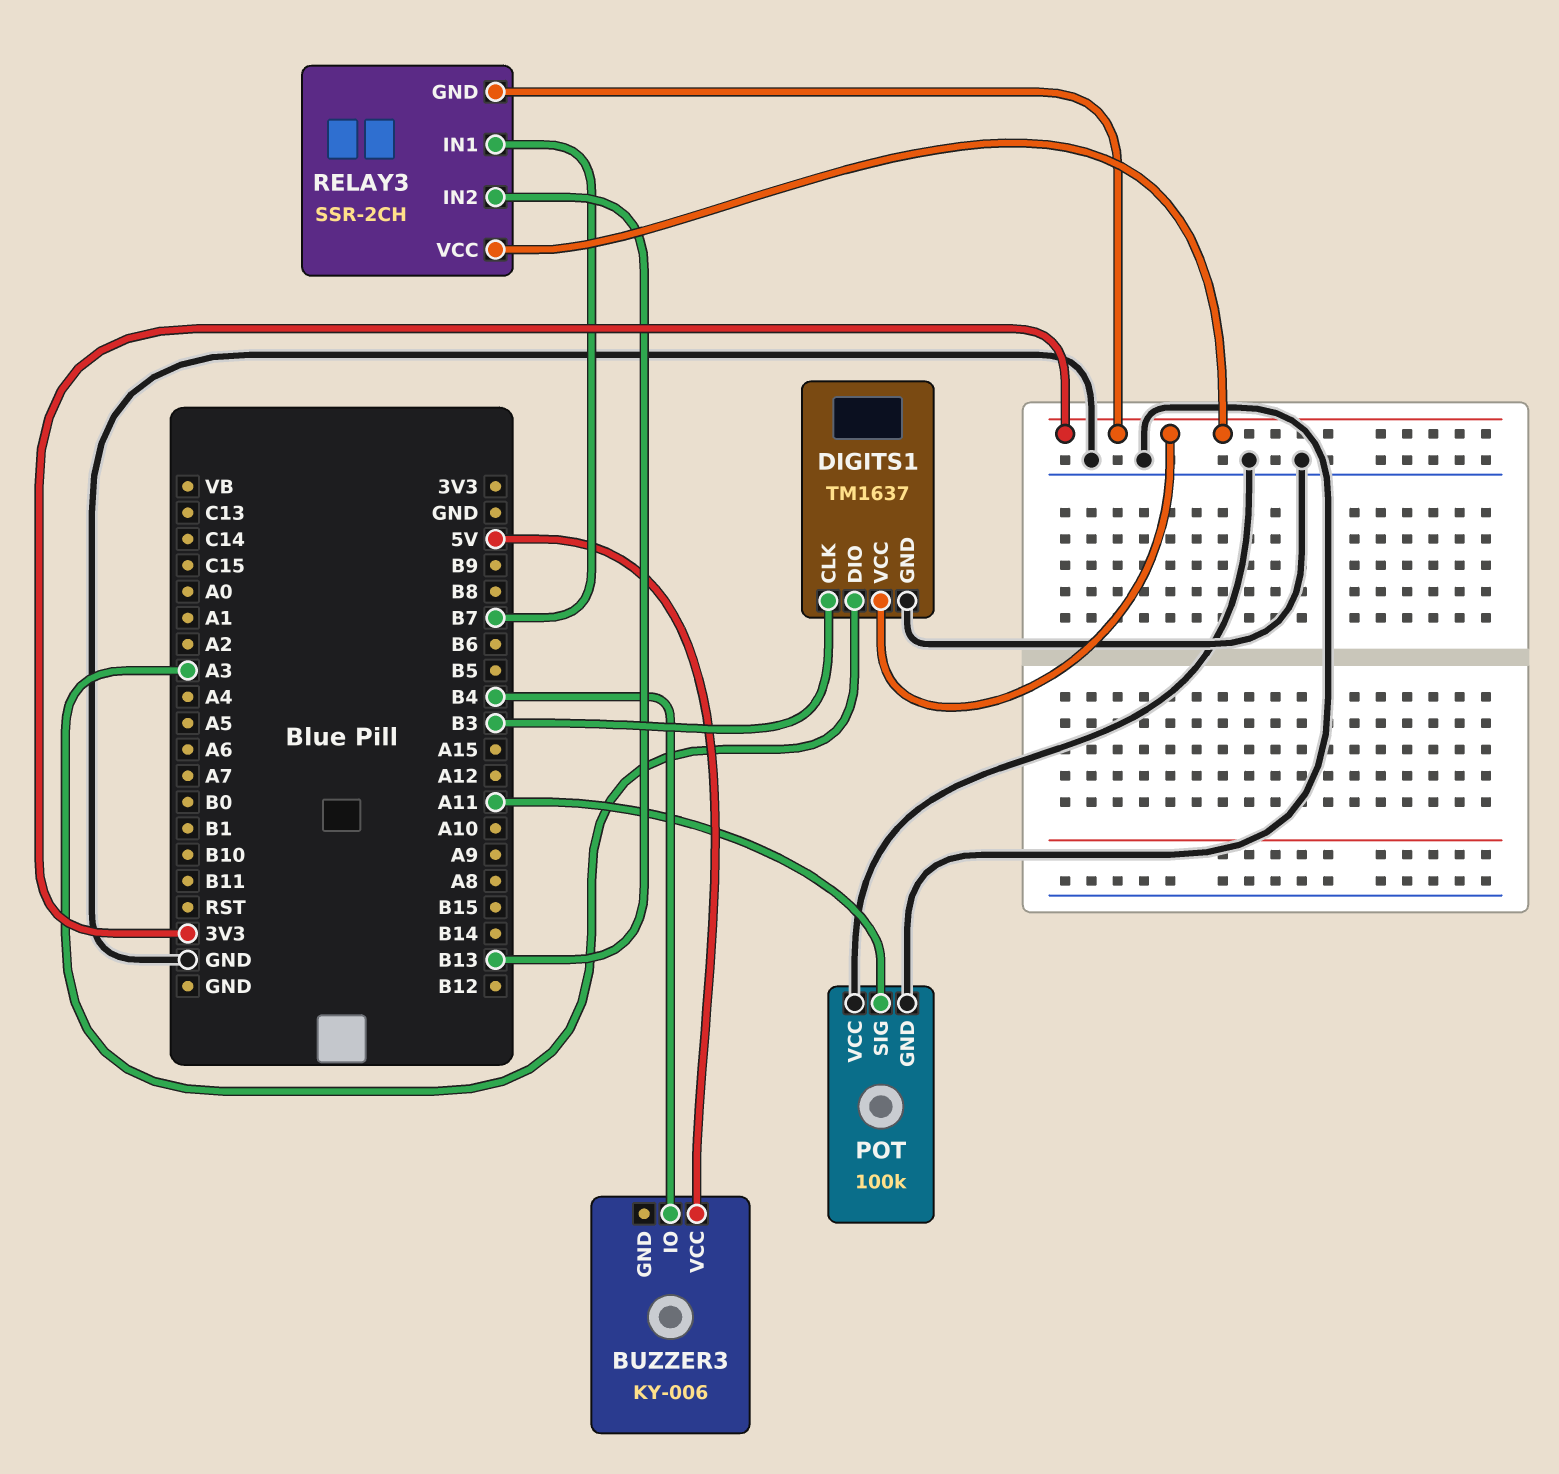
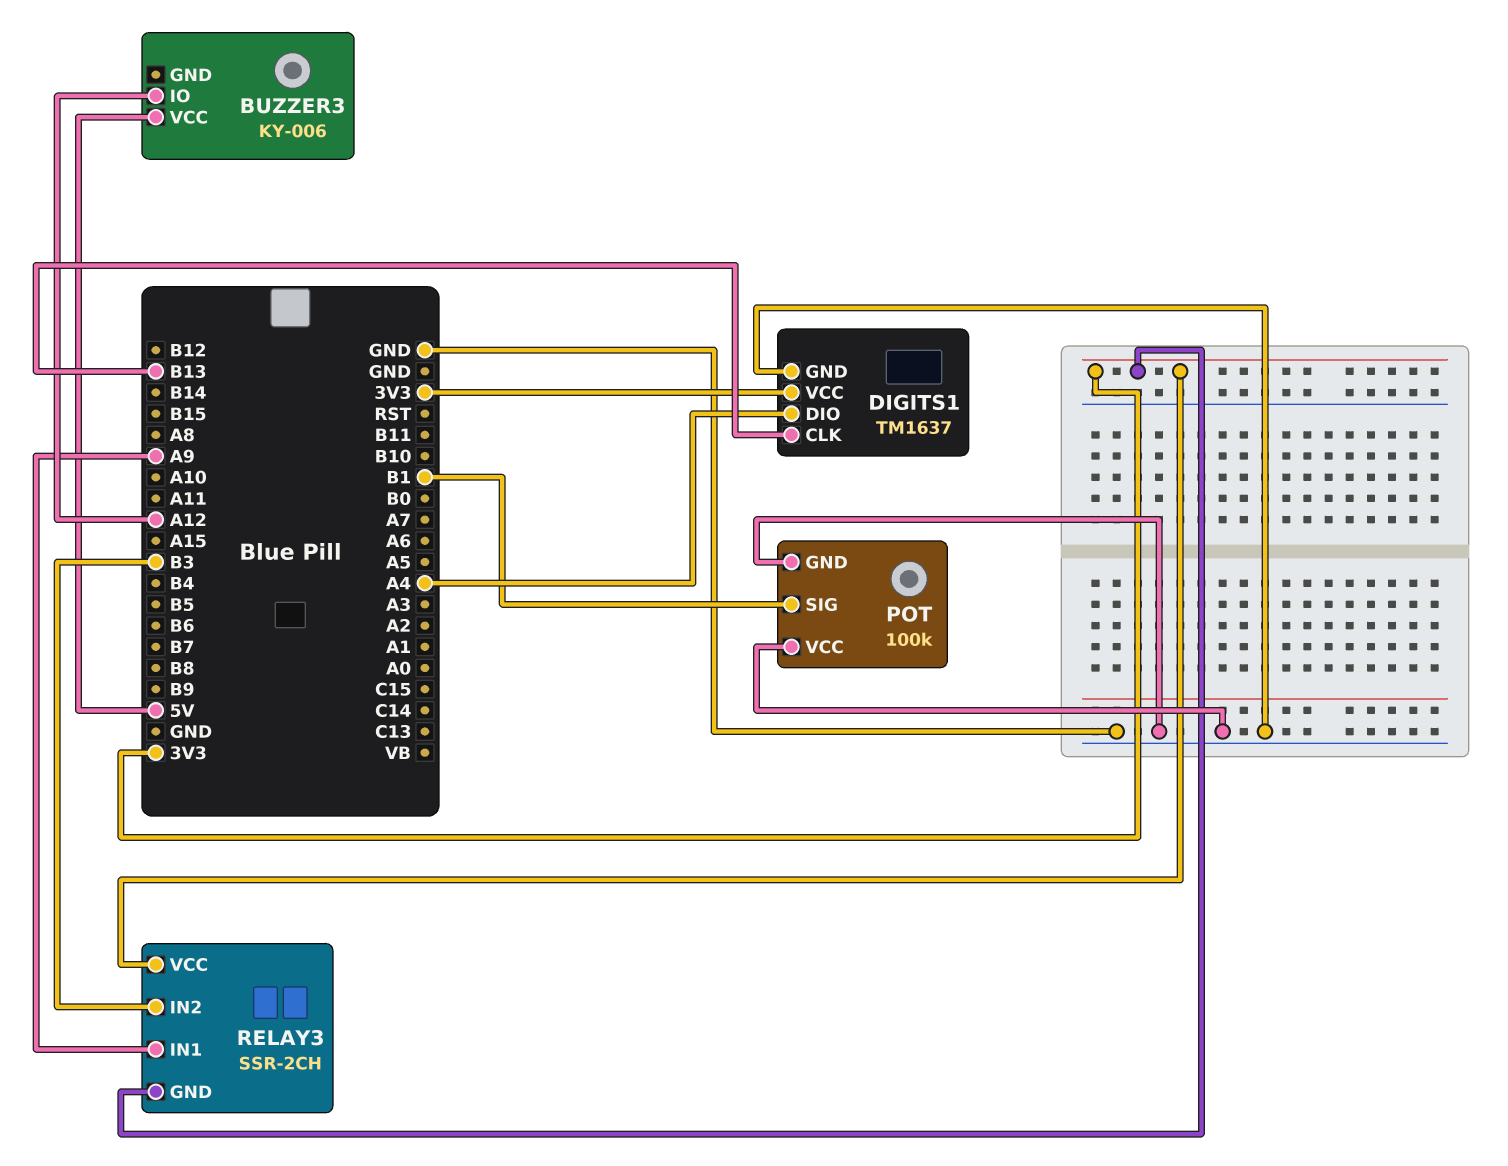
BUZZER3 pin IO: B4 -> A12
DIGITS1 pin CLK: B3 -> B13
DIGITS1 pin DIO: A3 -> A4
POT pin SIG: A11 -> B1
RELAY3 pin IN1: B7 -> A9
RELAY3 pin IN2: B13 -> B3

